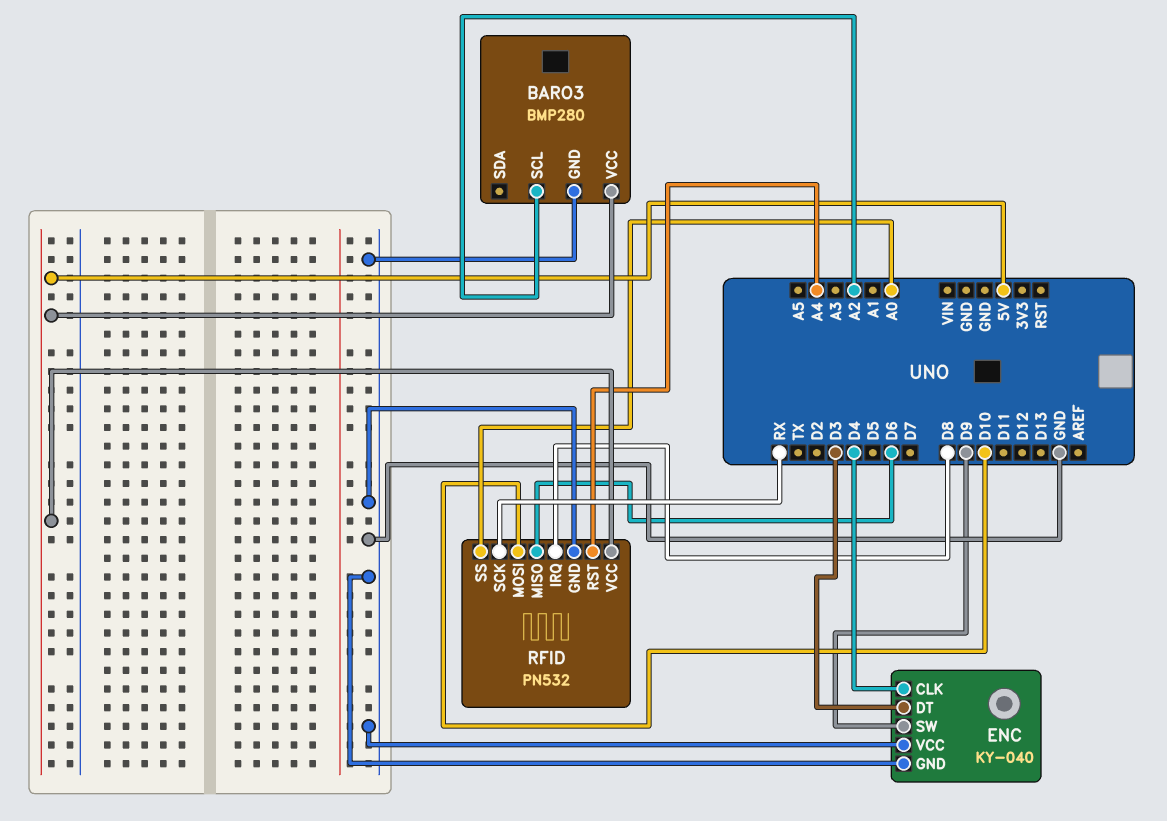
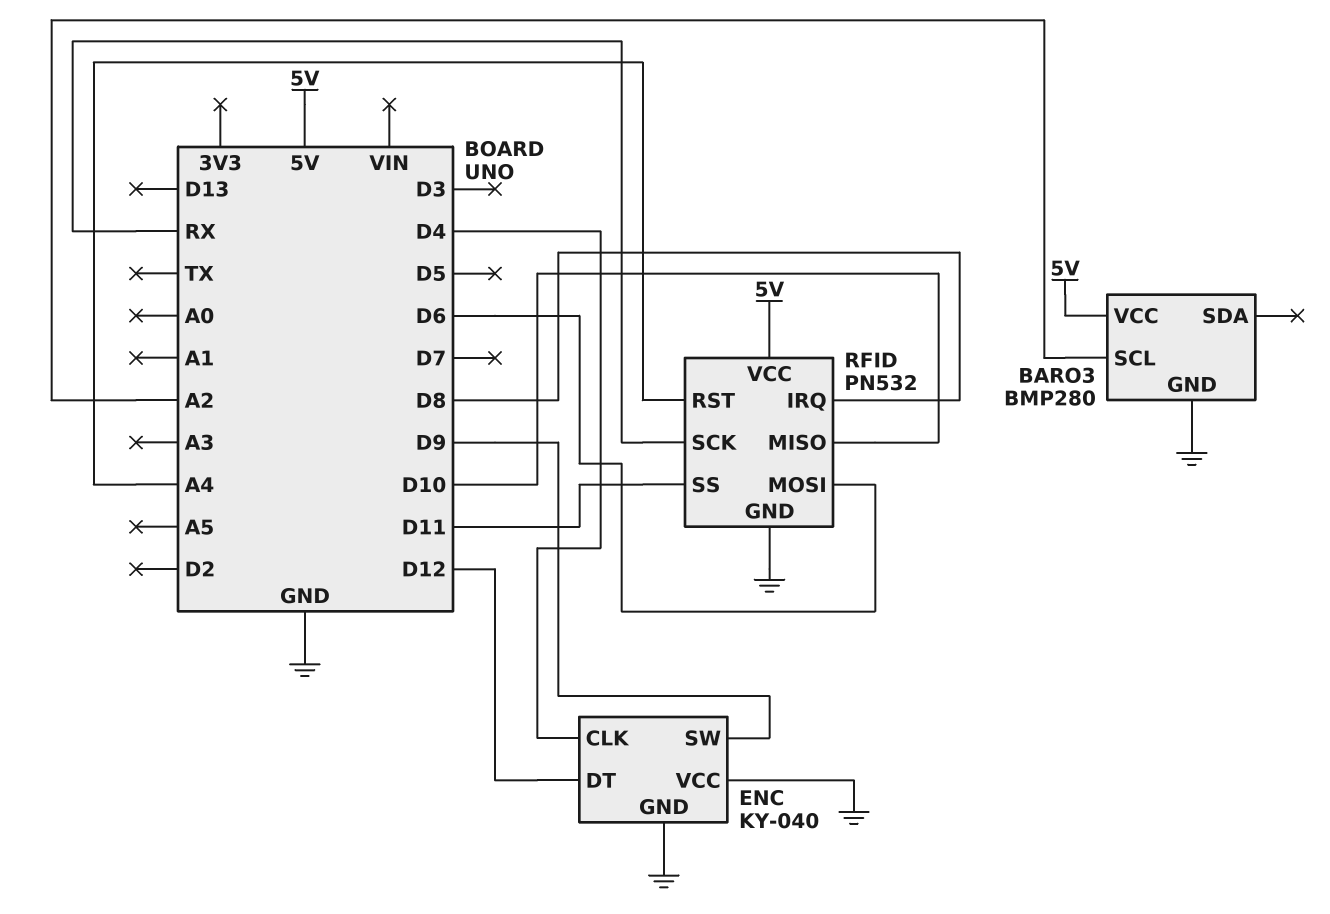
ENC pin DT: D3 -> D12
RFID pin MISO: D6 -> D10
RFID pin MOSI: D10 -> D6
RFID pin SS: A0 -> D11

